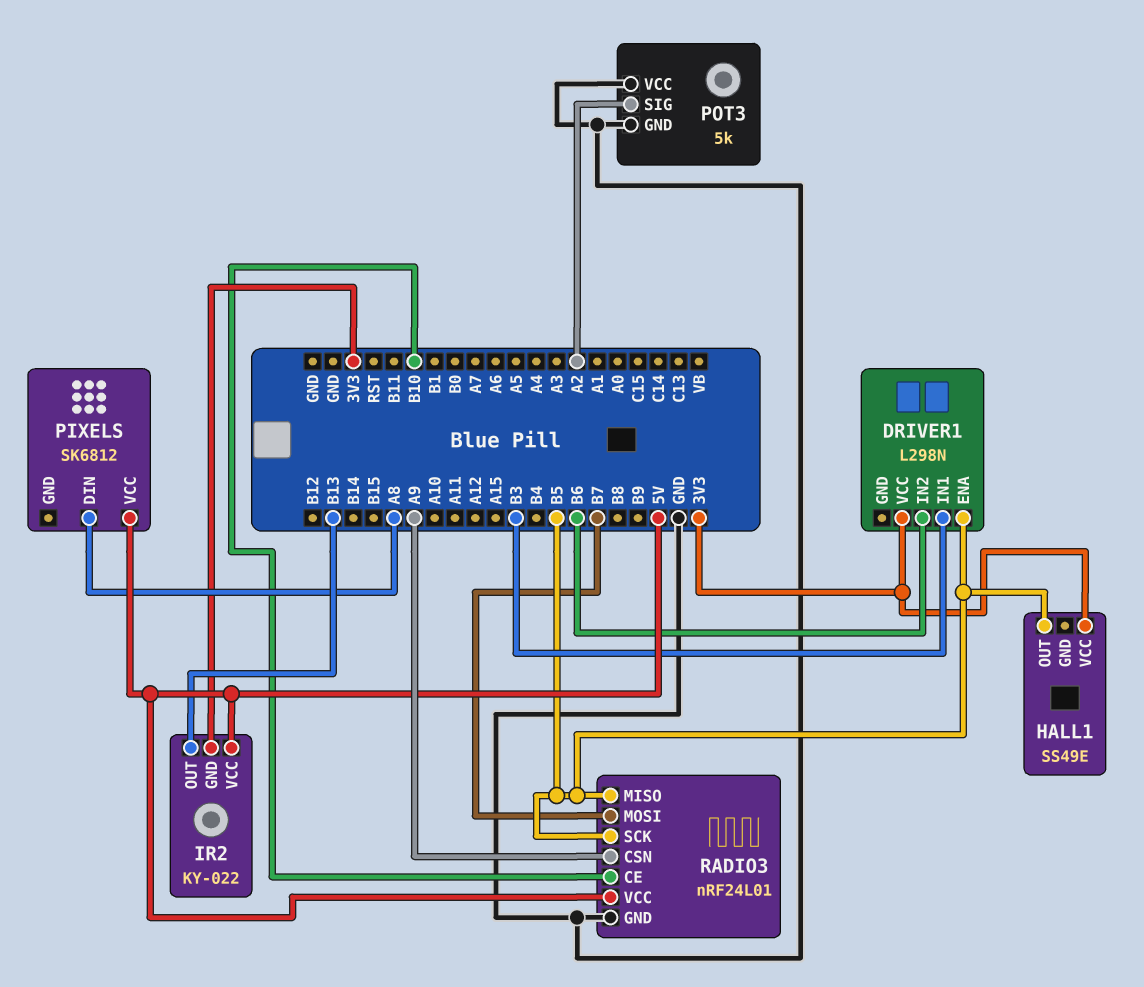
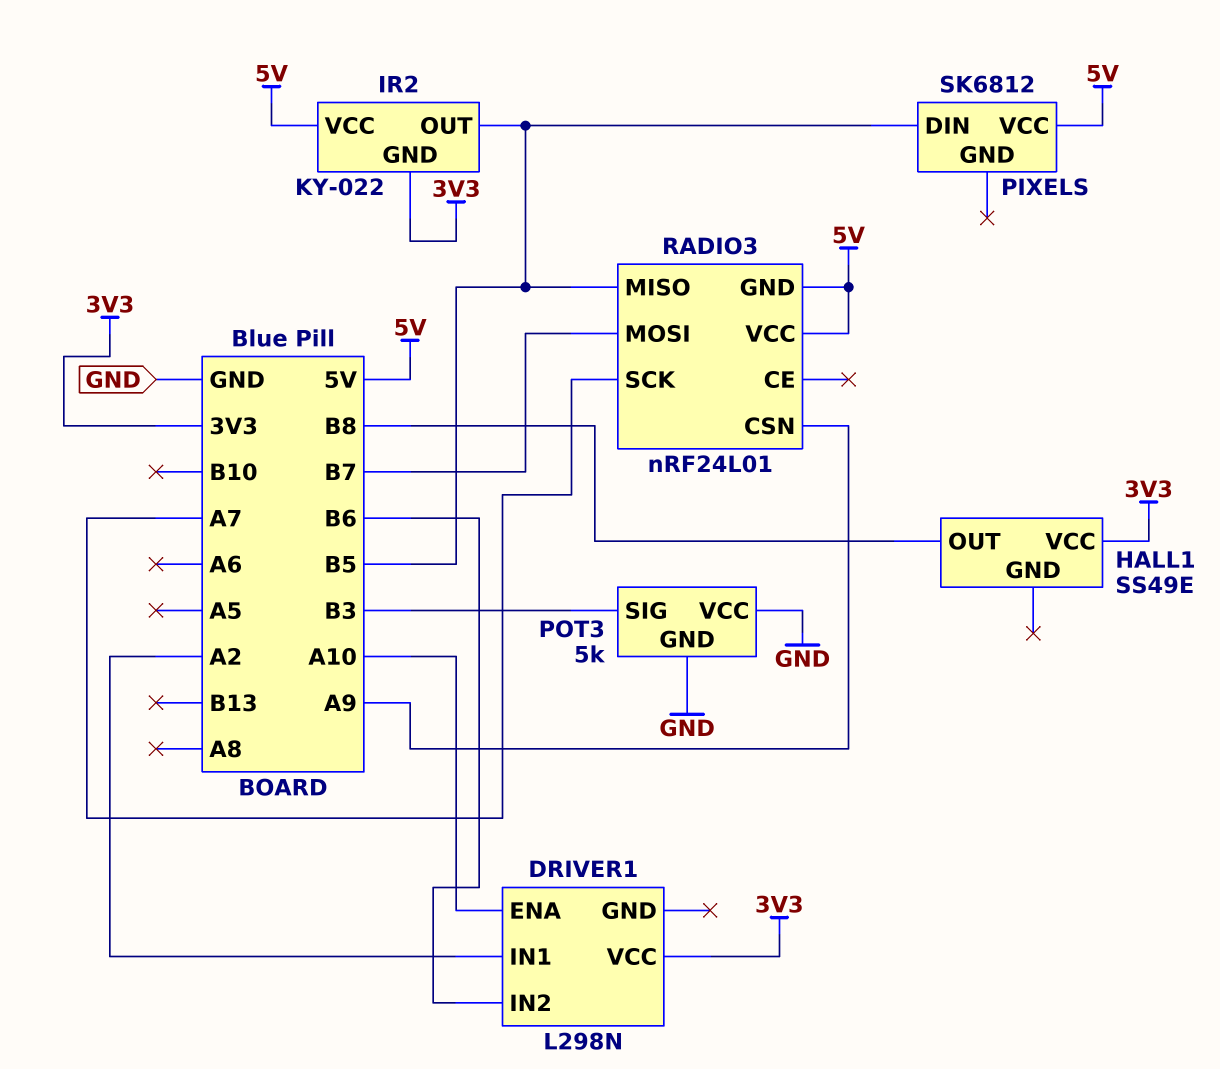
DRIVER1 pin ENA: B5 -> A10
DRIVER1 pin IN1: B3 -> A2
HALL1 pin OUT: B5 -> B8
IR2 pin OUT: B13 -> B5
PIXELS pin DIN: A8 -> B5
POT3 pin SIG: A2 -> B3
RADIO3 pin CE: B10 -> none
RADIO3 pin GND: GND -> 5V
RADIO3 pin SCK: B5 -> A7

